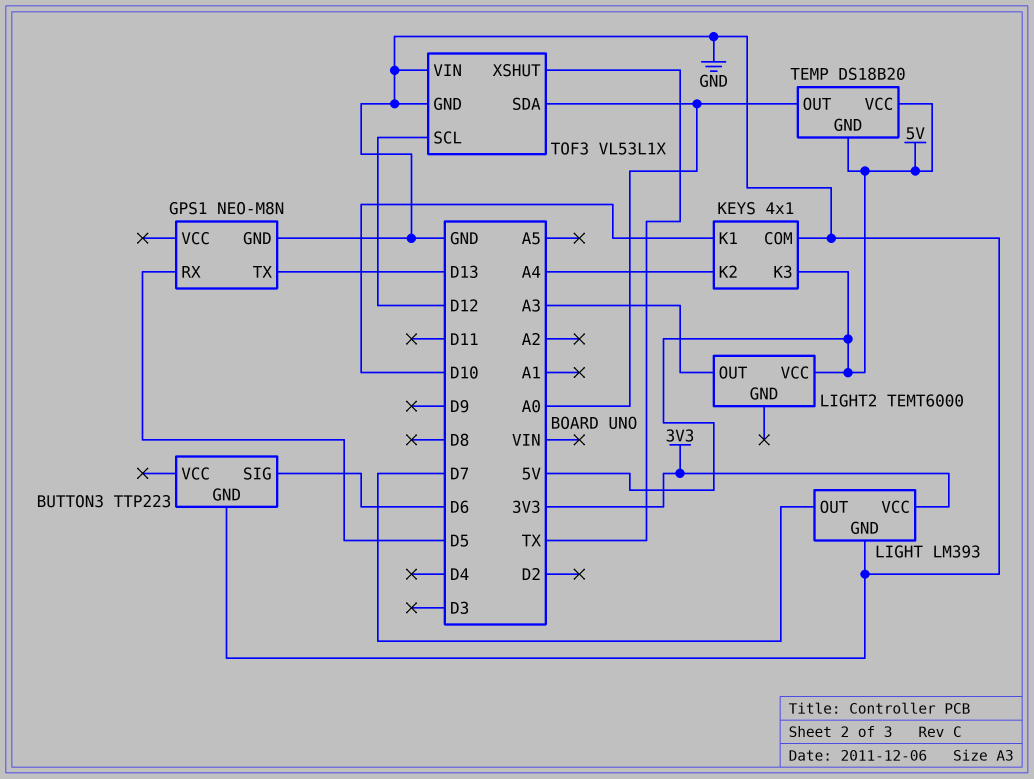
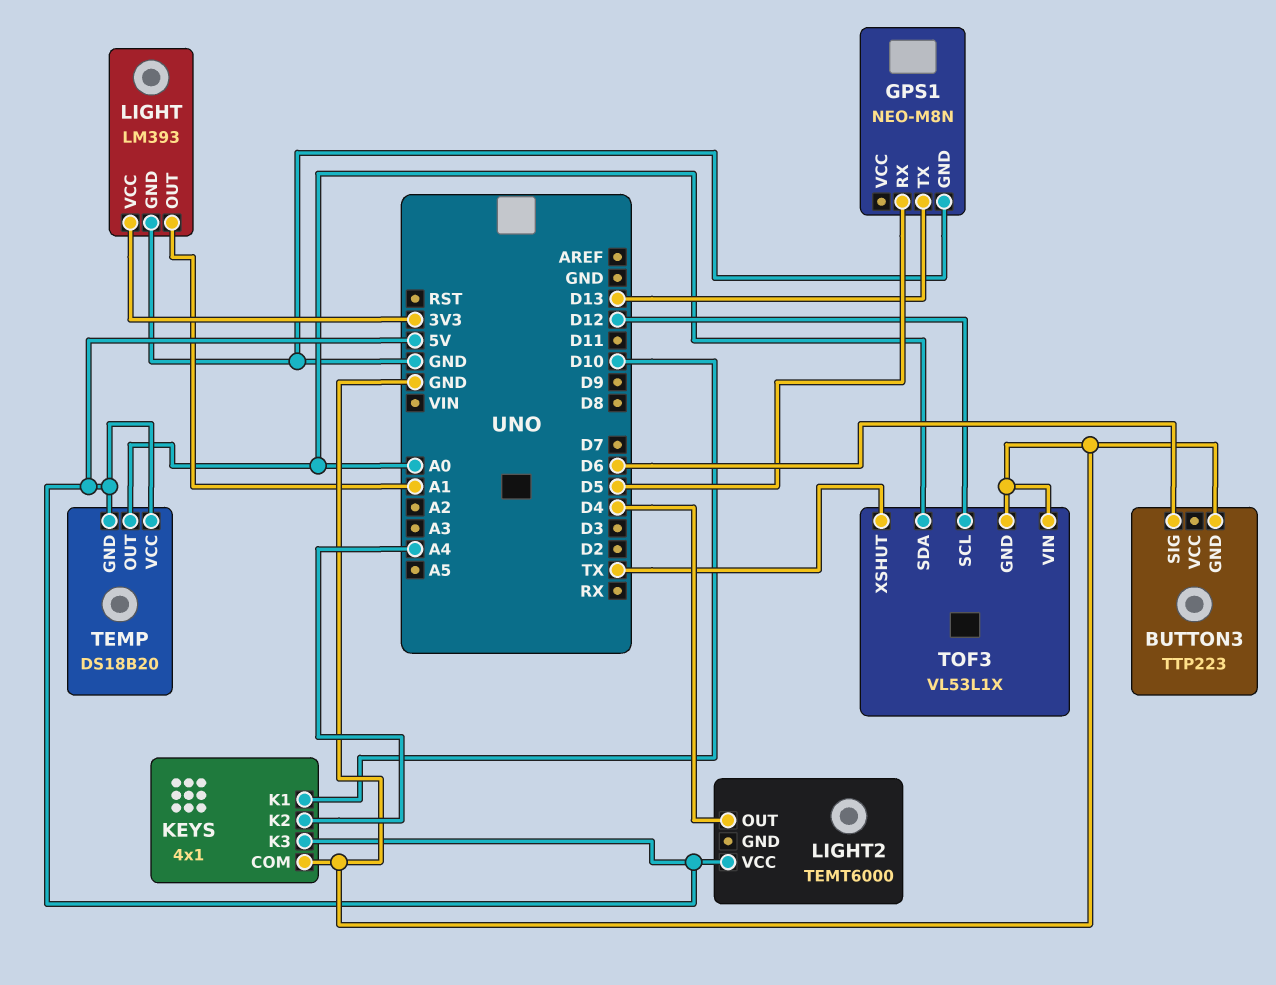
LIGHT pin OUT: D7 -> A1
LIGHT2 pin OUT: A3 -> D4

